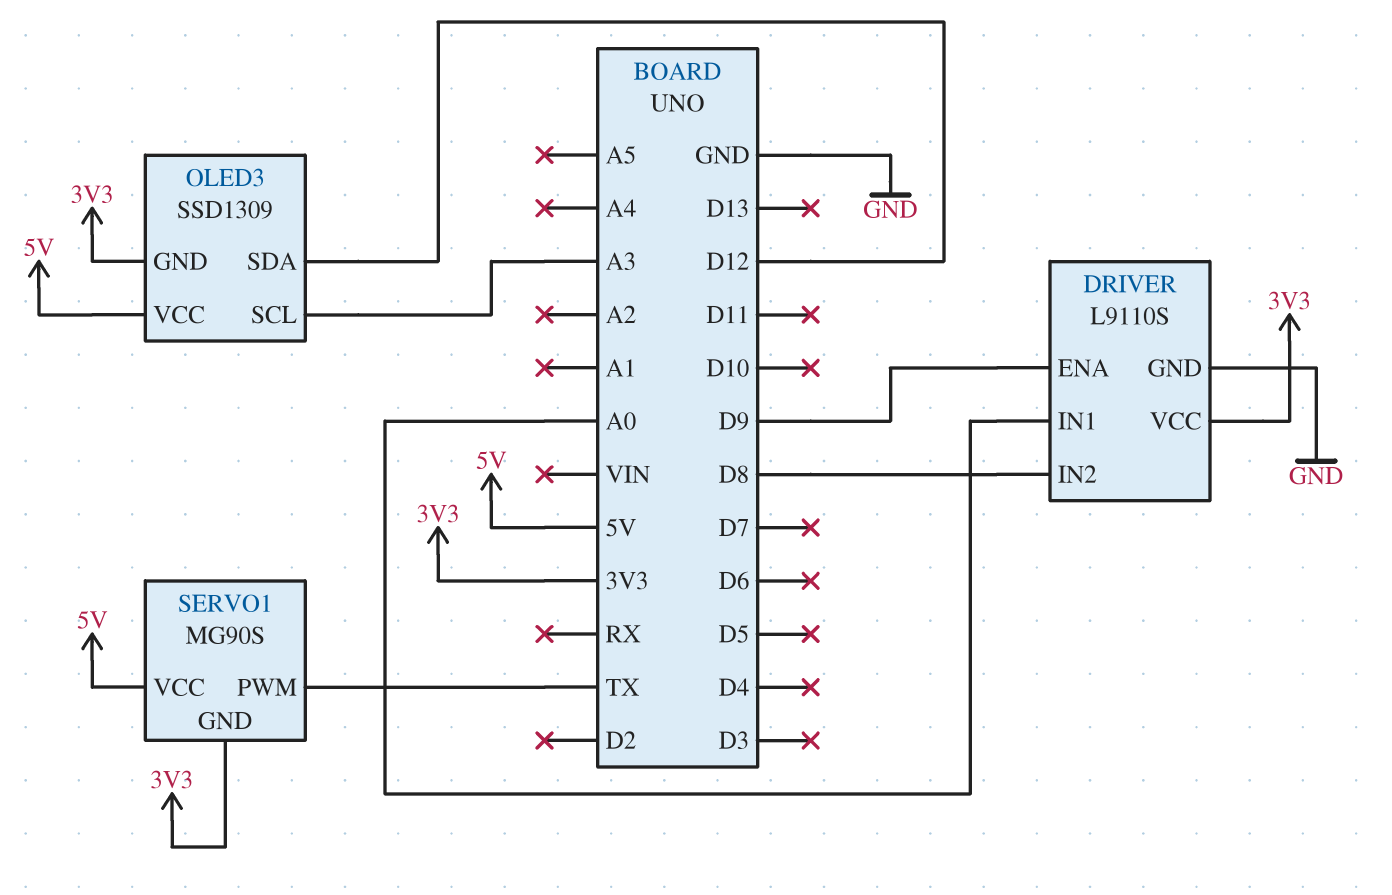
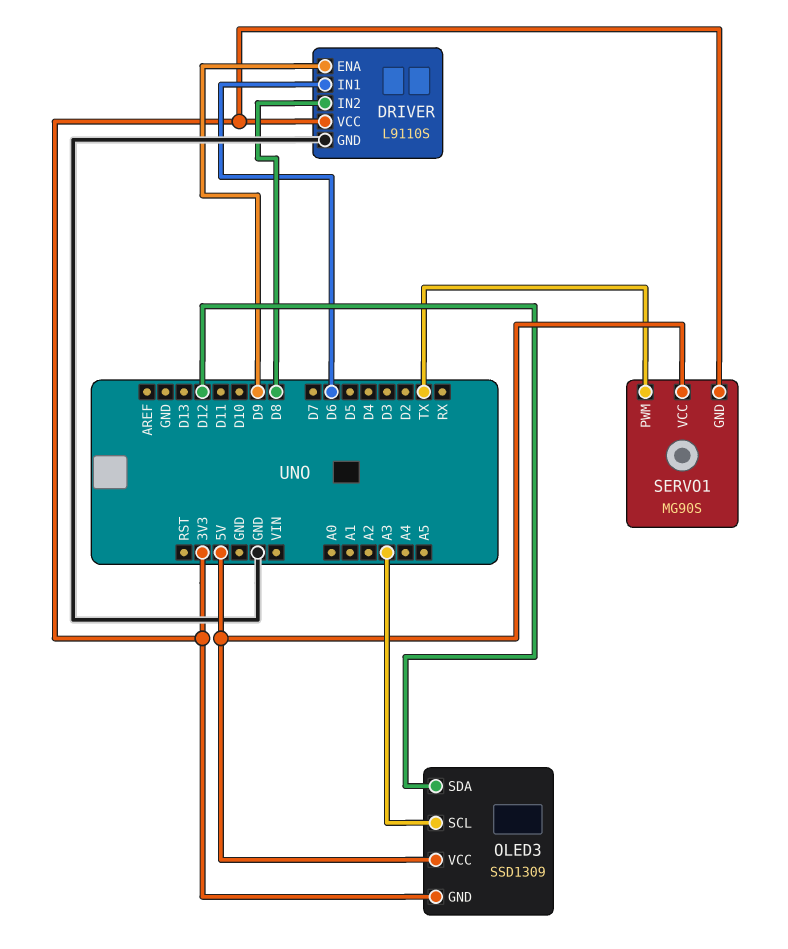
DRIVER pin IN1: A0 -> D6

